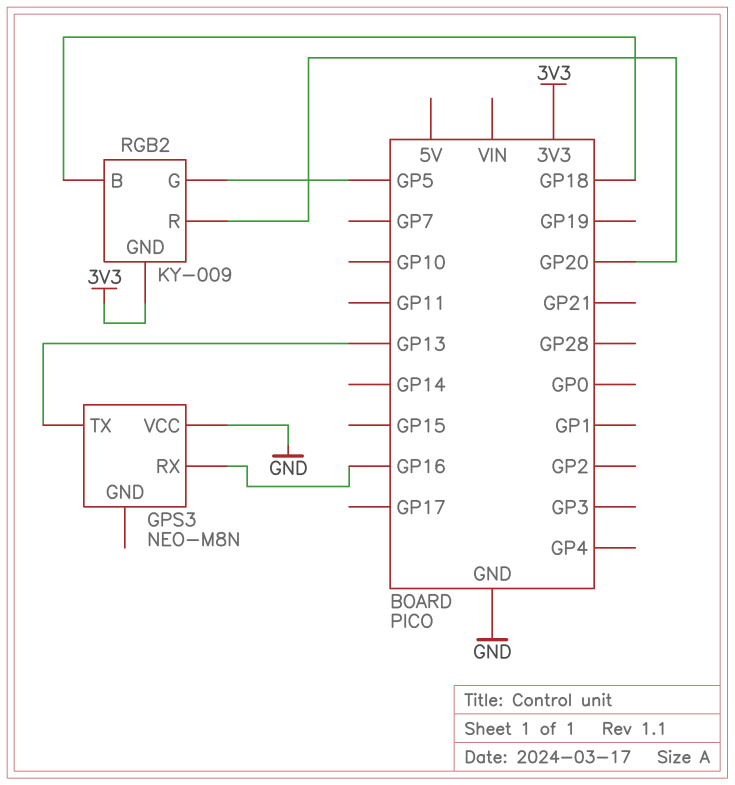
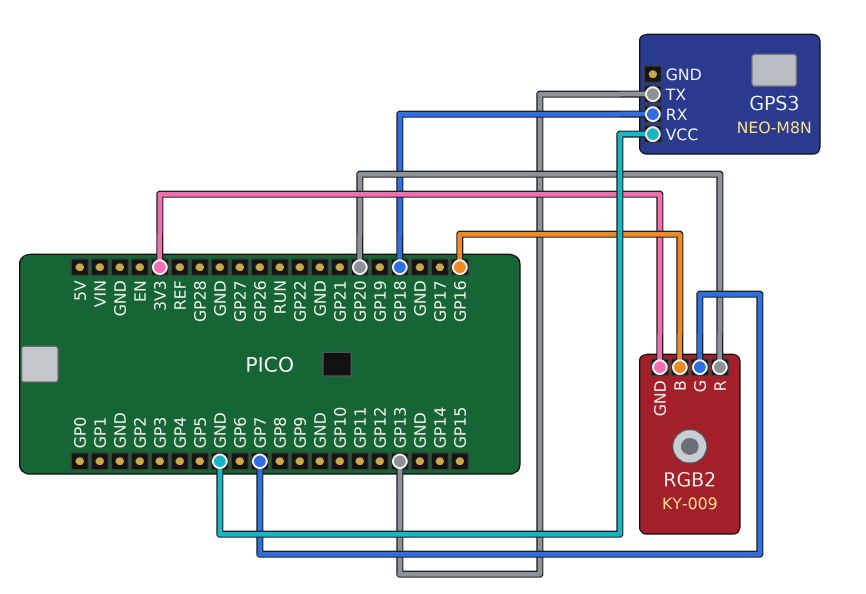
GPS3 pin RX: GP16 -> GP18
RGB2 pin B: GP18 -> GP16
RGB2 pin G: GP5 -> GP7

